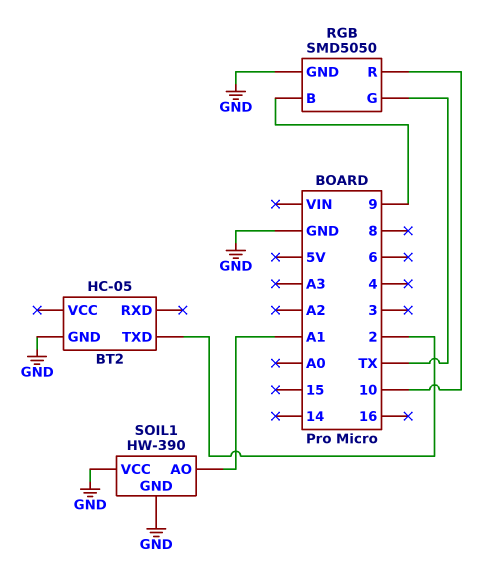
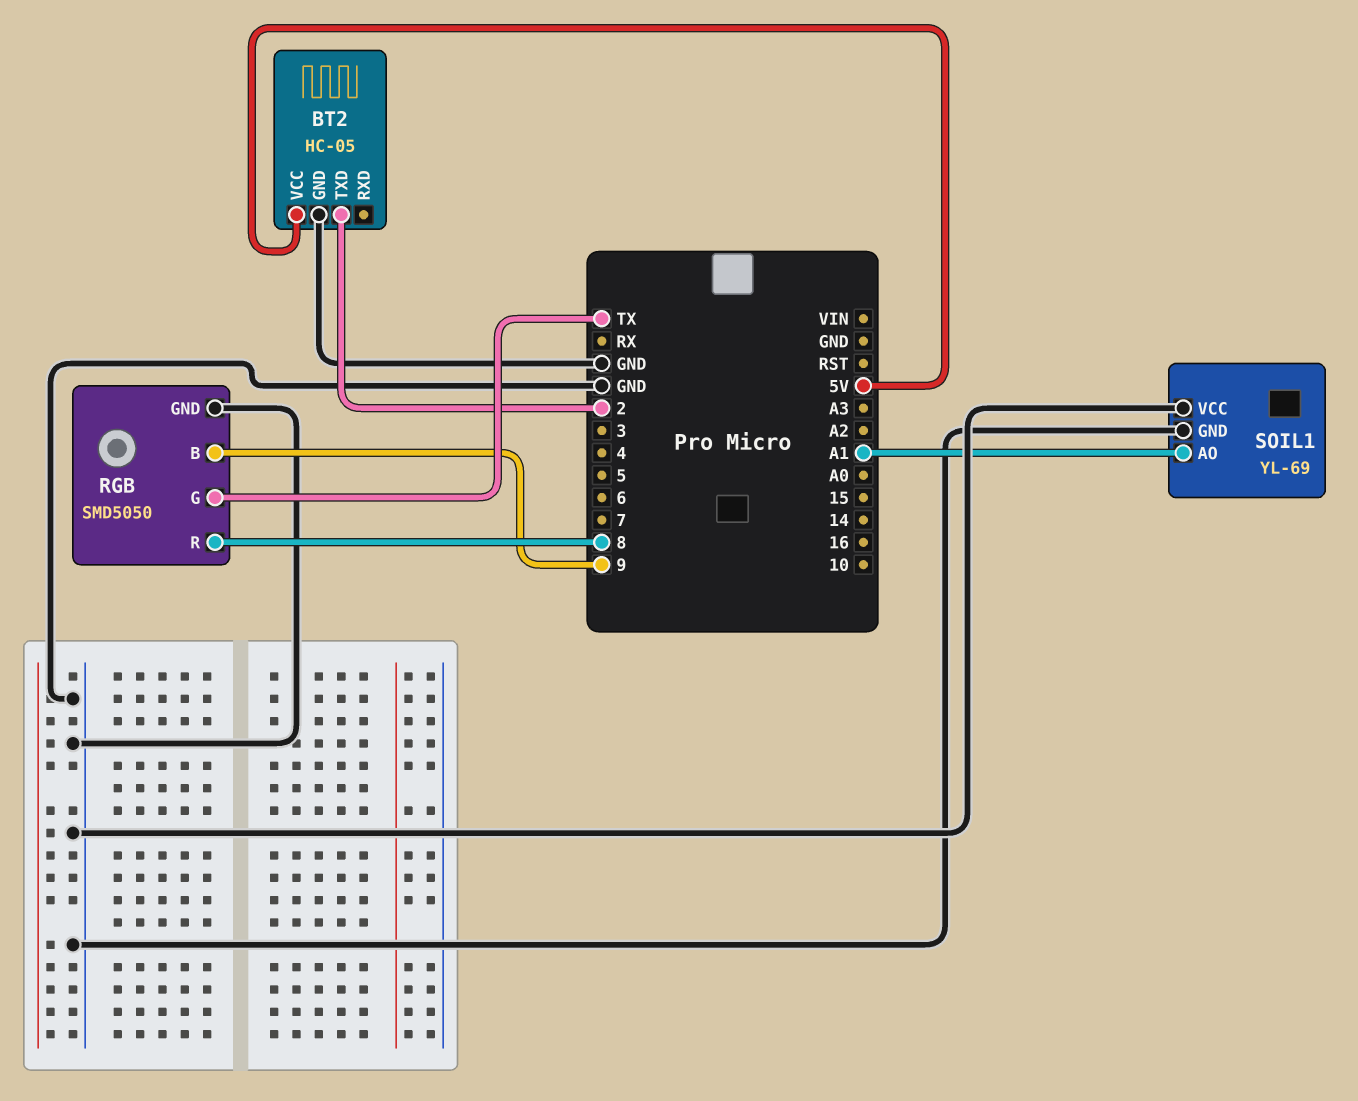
BT2 pin VCC: none -> 5V
RGB pin R: 10 -> 8
SOIL1: HW-390 -> YL-69

